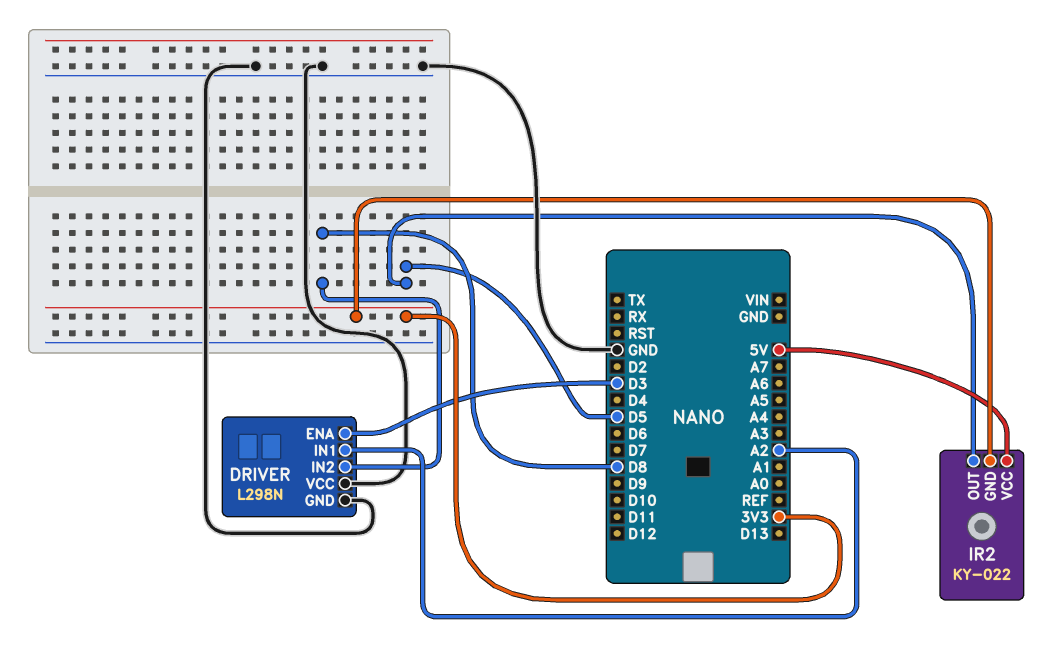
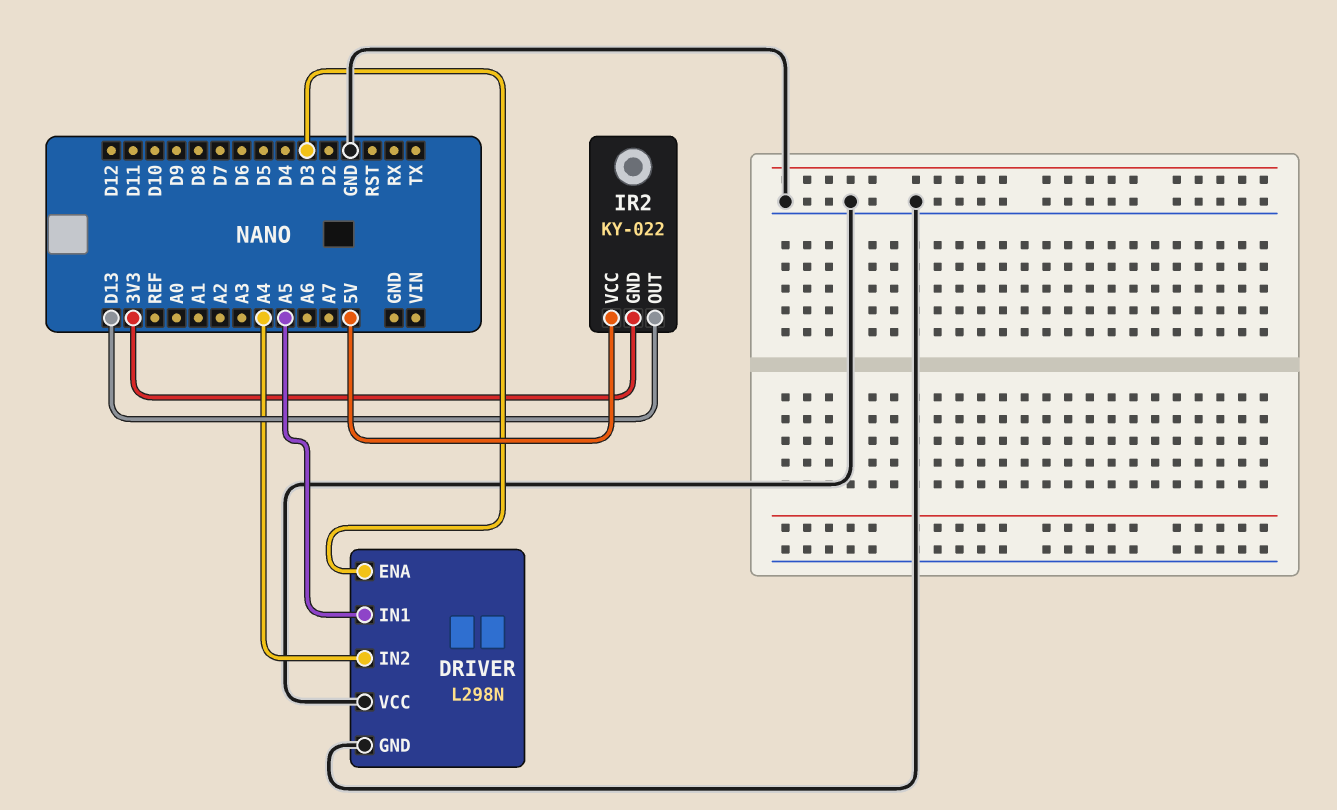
DRIVER pin IN1: A2 -> A5
DRIVER pin IN2: D8 -> A4
IR2 pin OUT: D5 -> D13

